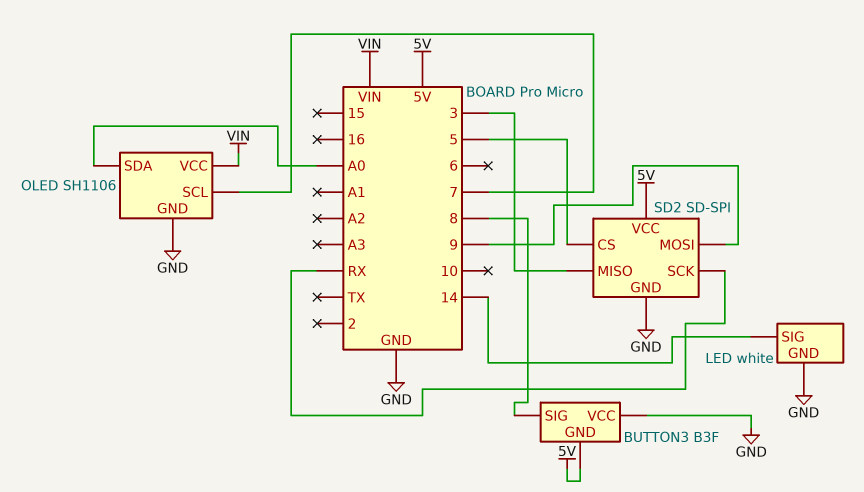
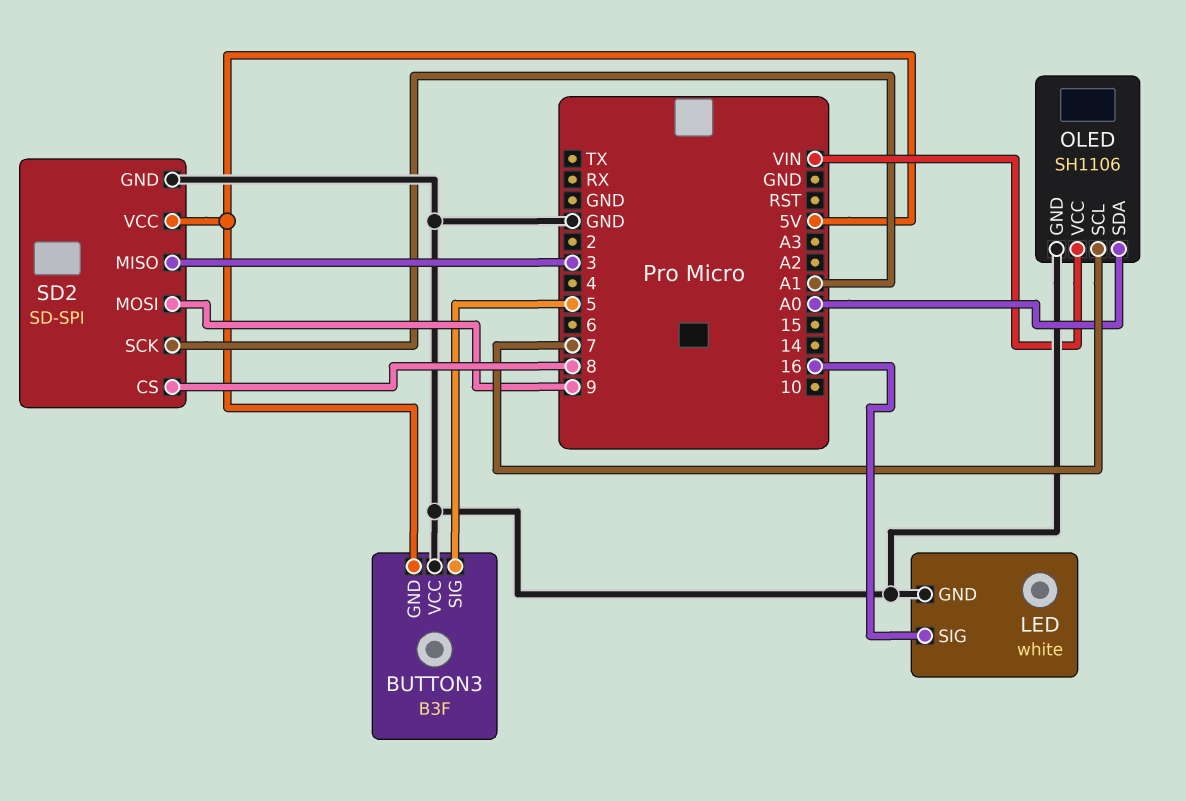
BUTTON3 pin SIG: 8 -> 5
LED pin SIG: 14 -> 16
SD2 pin CS: 5 -> 8
SD2 pin SCK: RX -> A1

